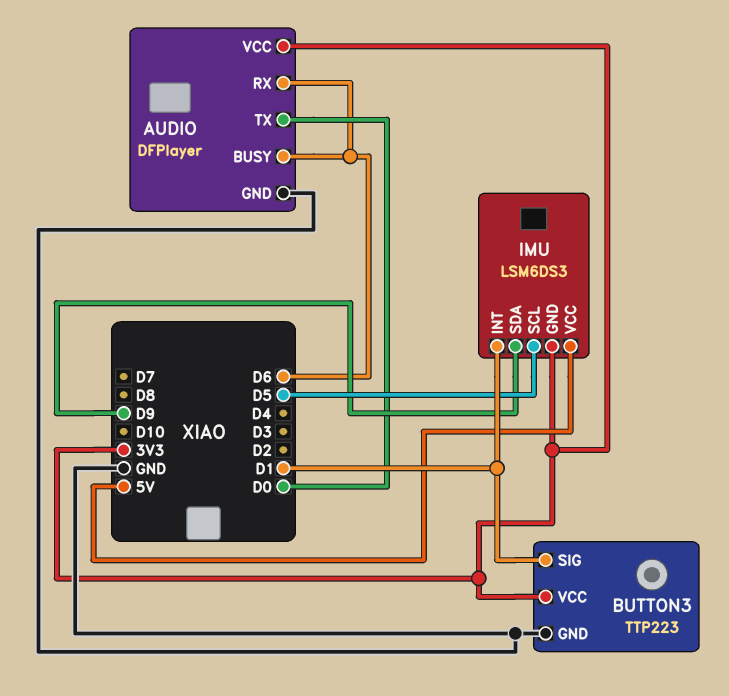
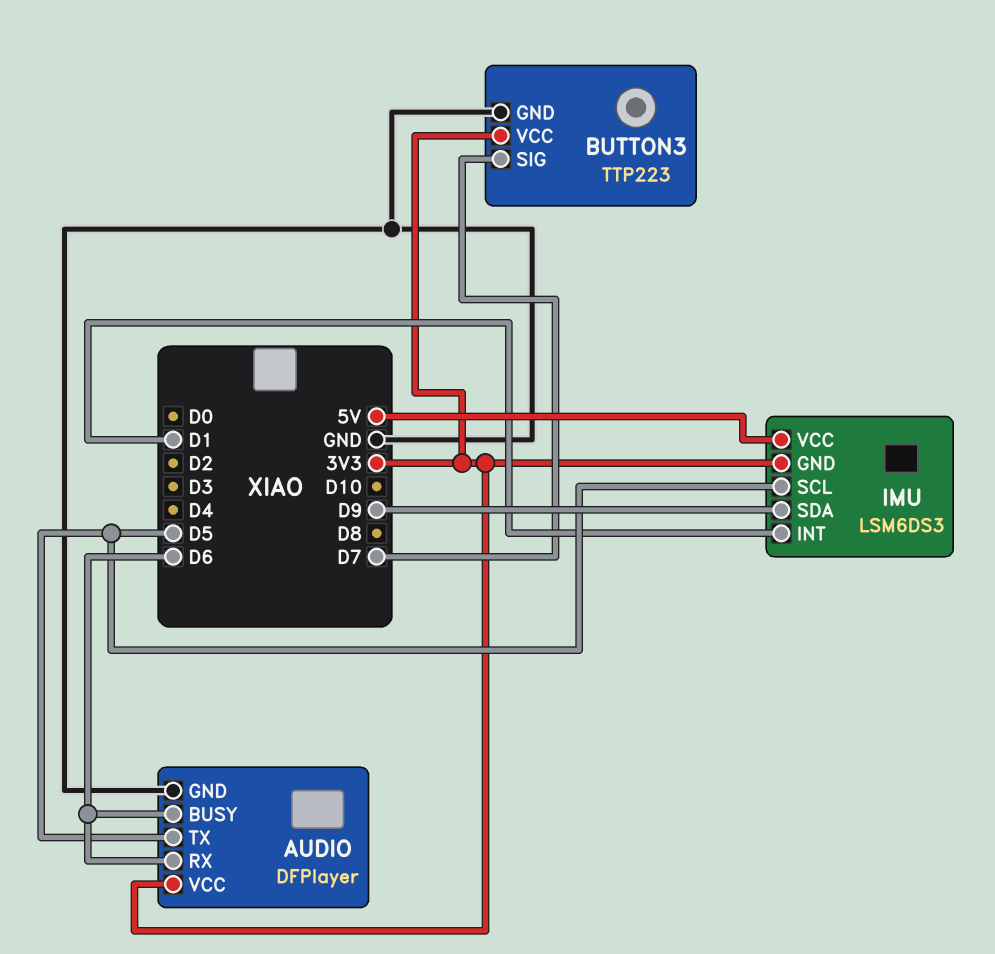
AUDIO pin TX: D0 -> D5
BUTTON3 pin SIG: D1 -> D7

